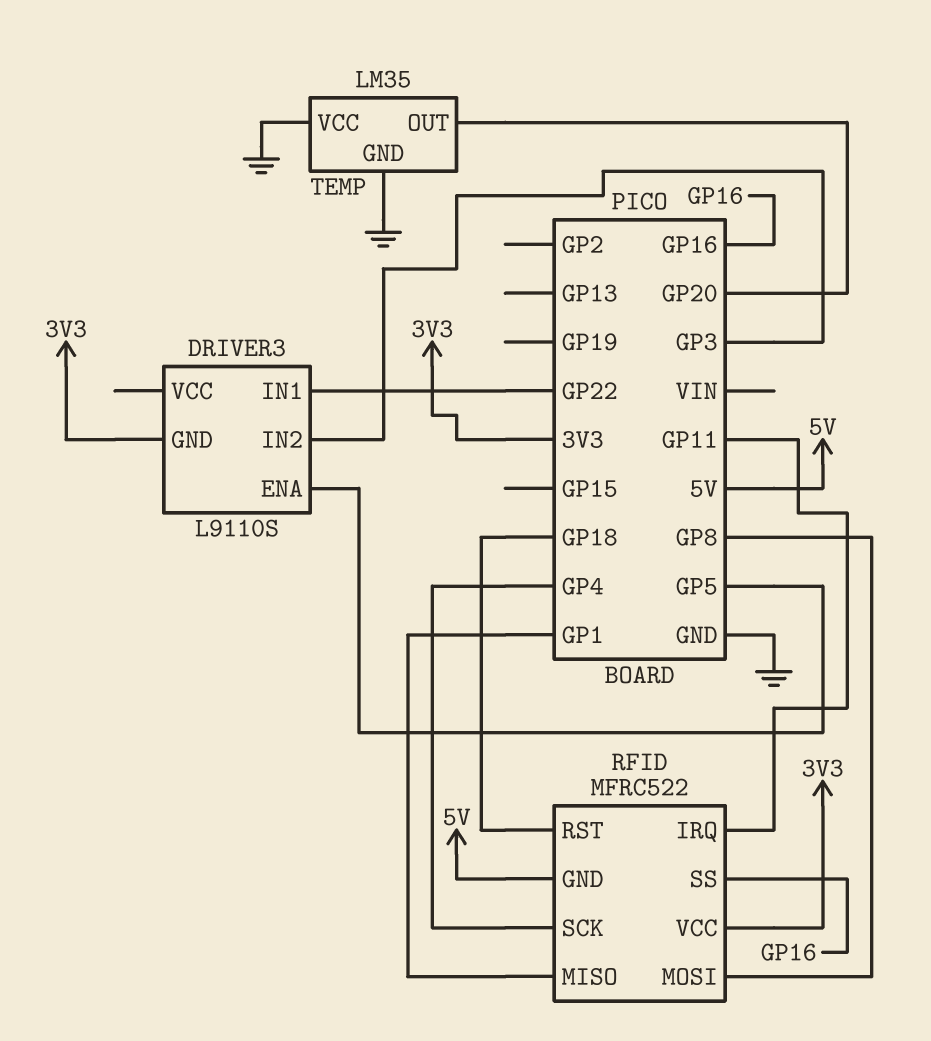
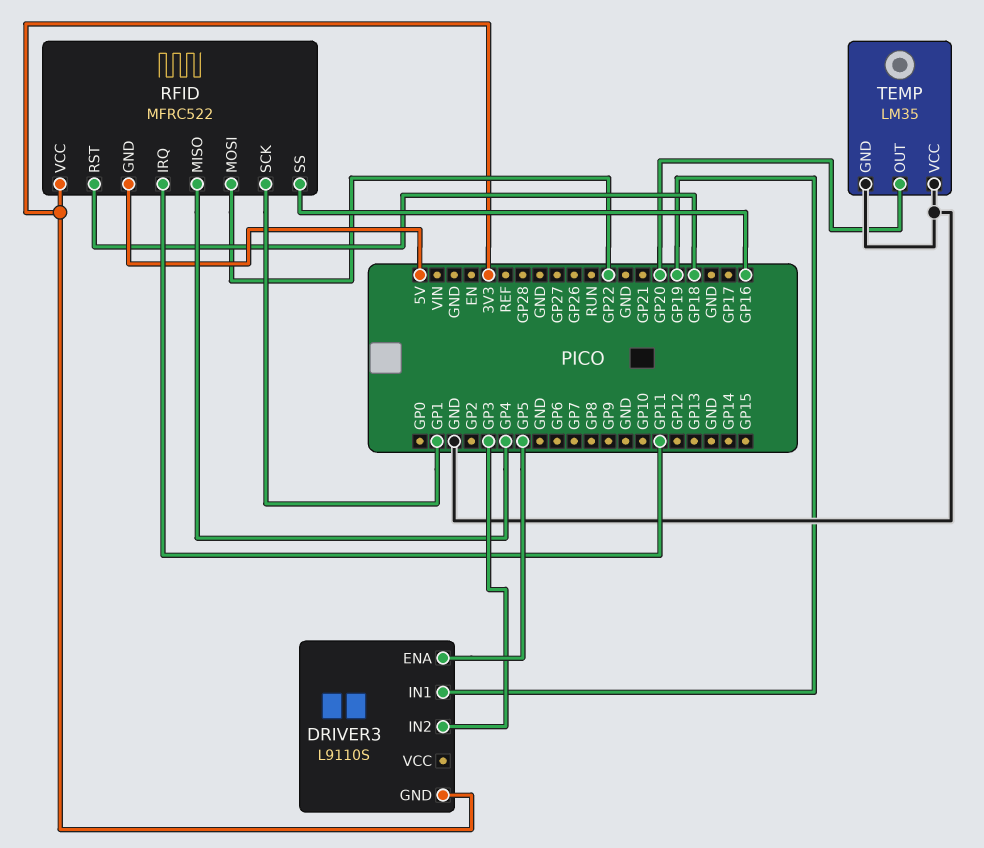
DRIVER3 pin IN1: GP22 -> GP19
RFID pin MISO: GP1 -> GP4
RFID pin MOSI: GP8 -> GP22
RFID pin SCK: GP4 -> GP1

